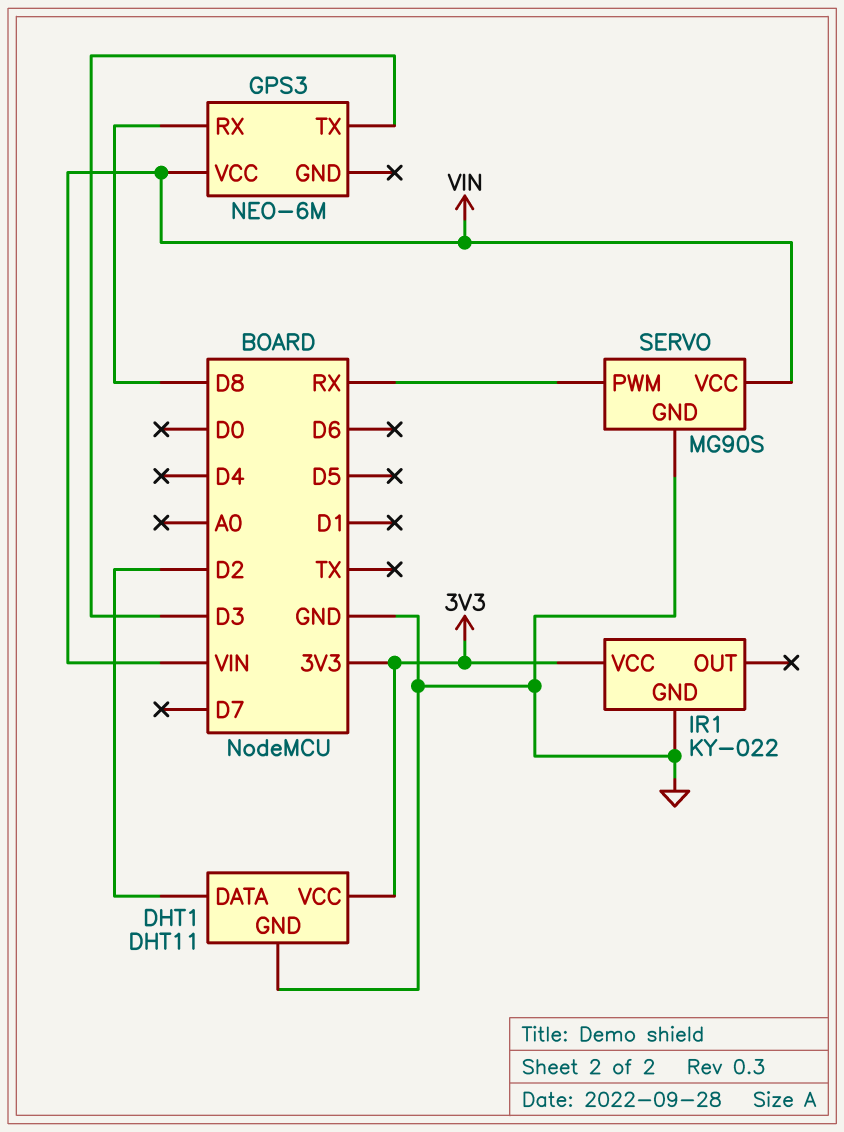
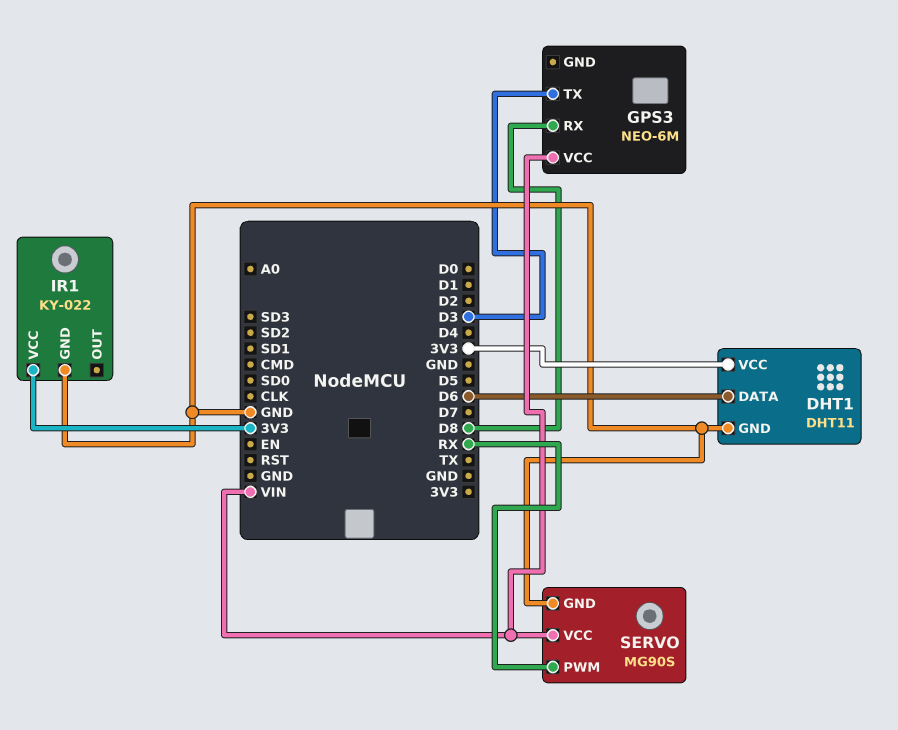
DHT1 pin DATA: D2 -> D6

